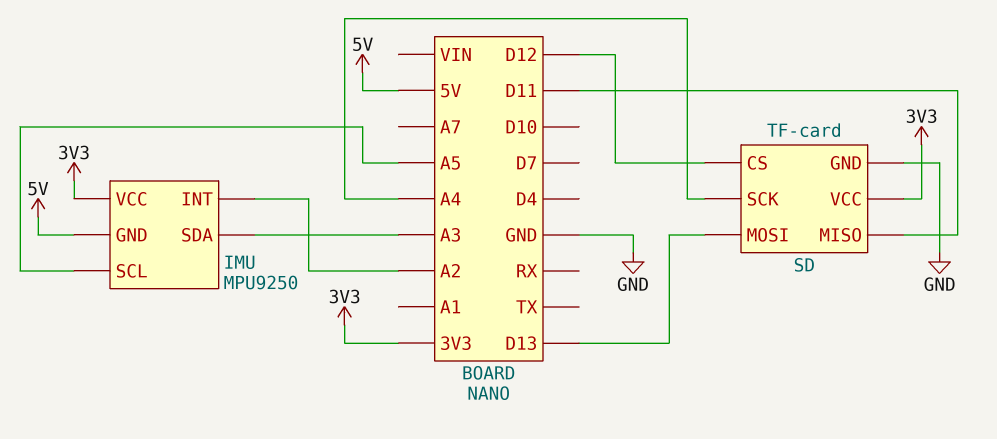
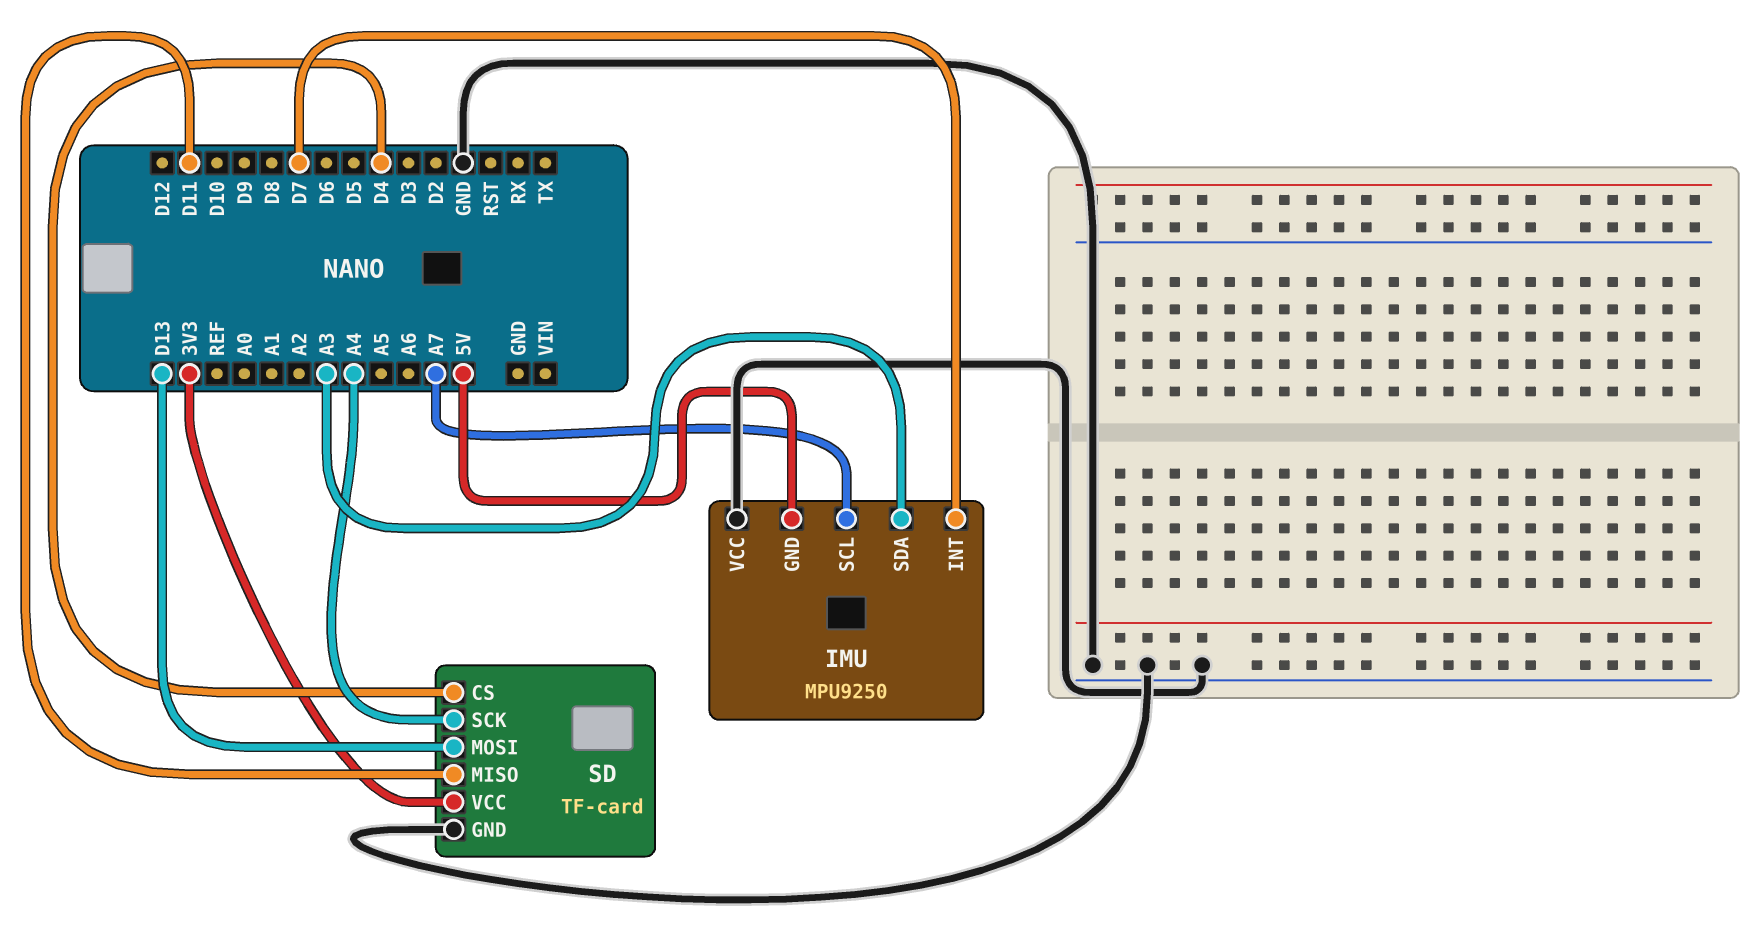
IMU pin INT: A2 -> D7
IMU pin SCL: A5 -> A7
IMU pin VCC: 3V3 -> GND
SD pin CS: D12 -> D4

